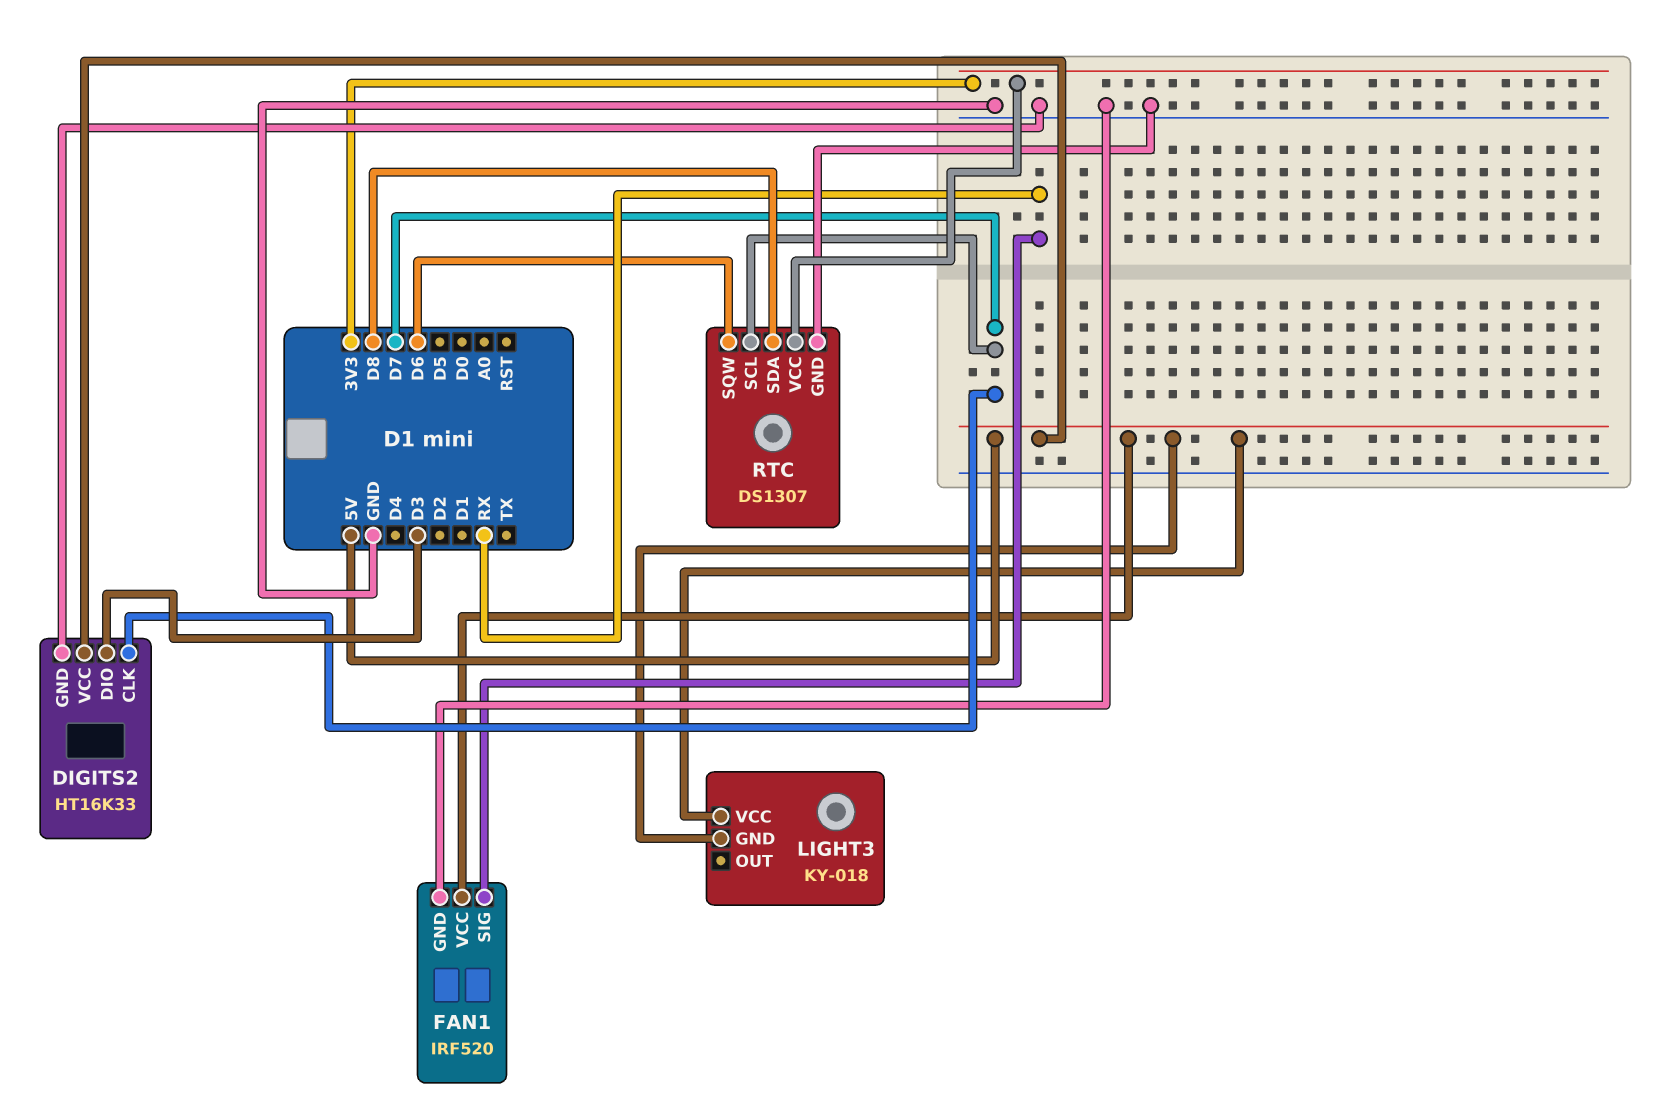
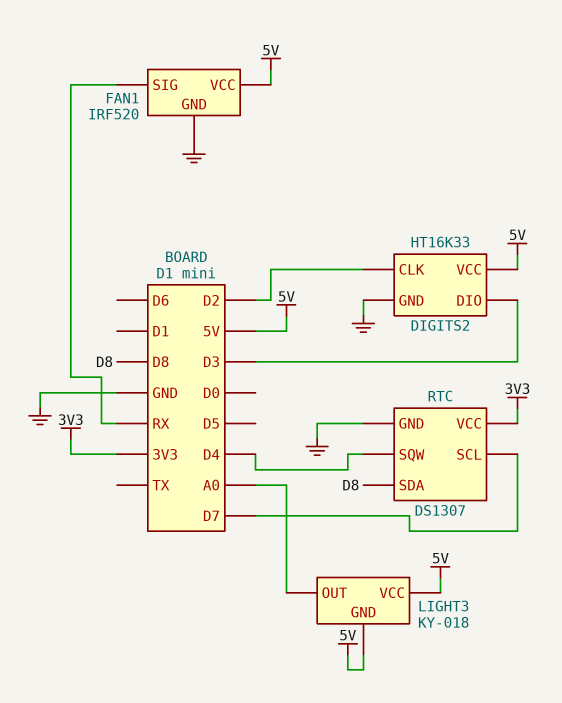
DIGITS2 pin CLK: D7 -> D2
LIGHT3 pin OUT: none -> A0
RTC pin SQW: D6 -> D4

